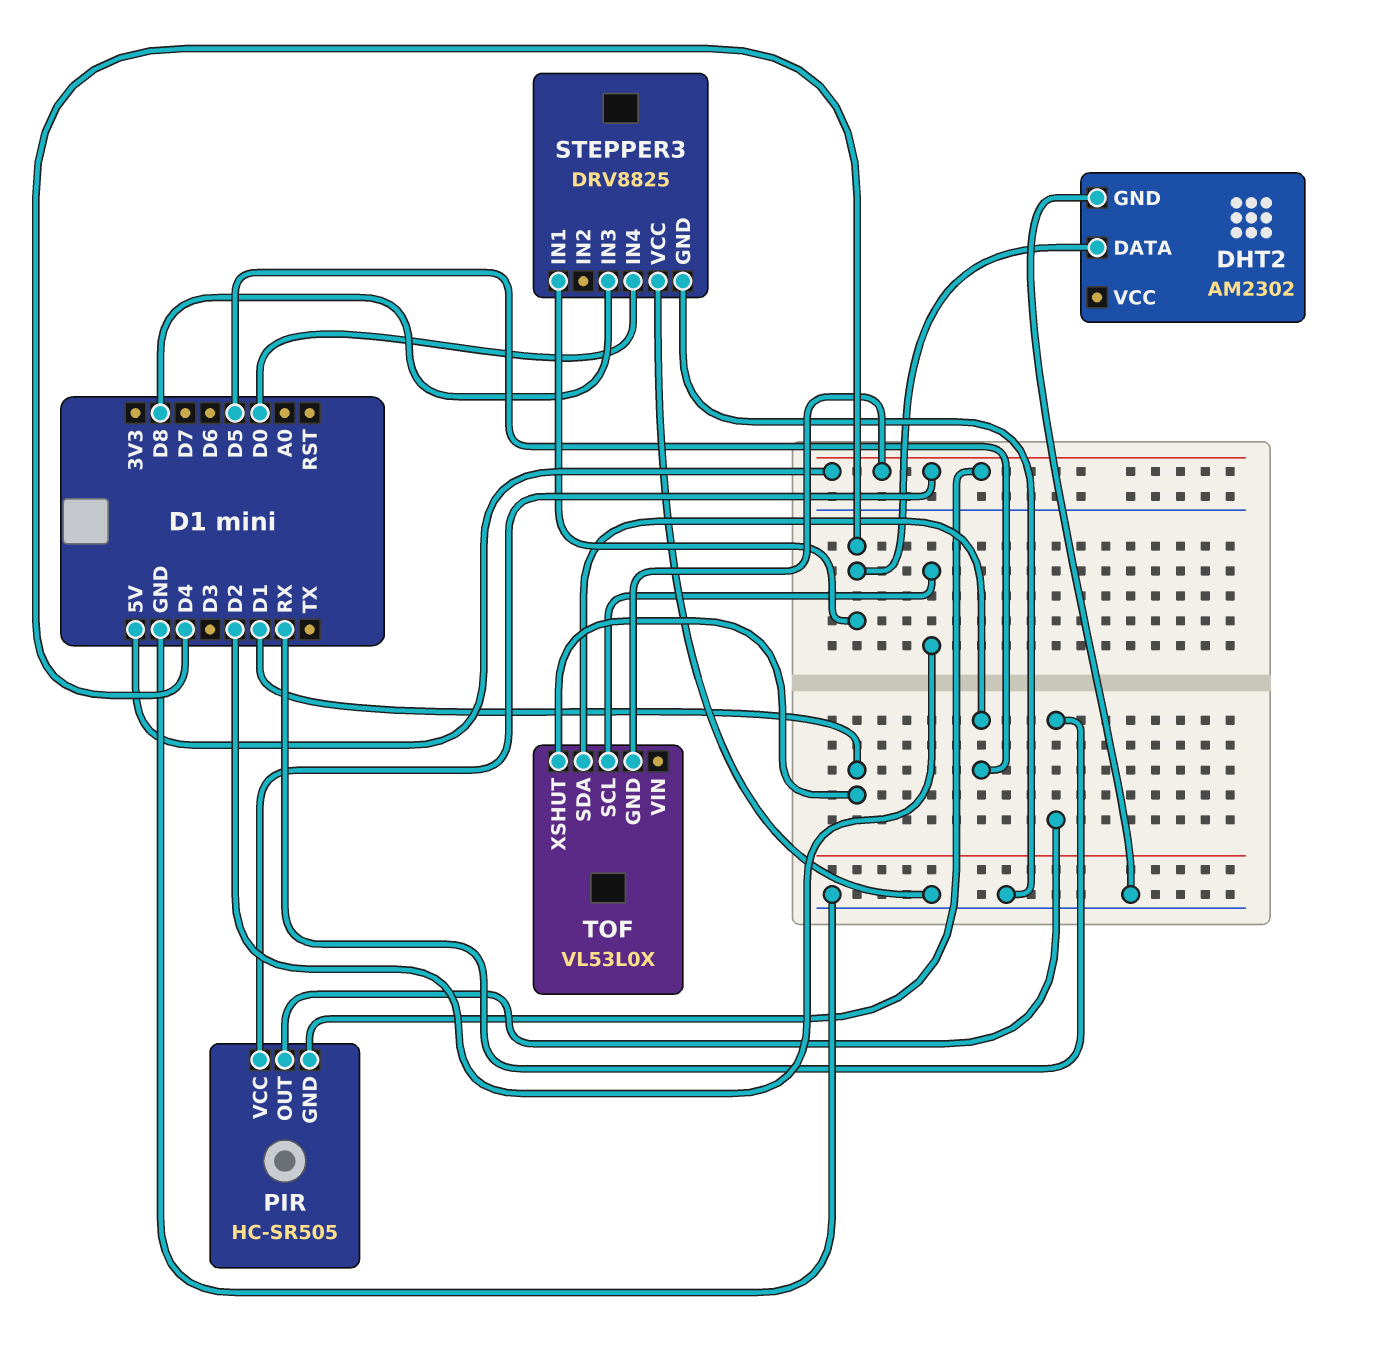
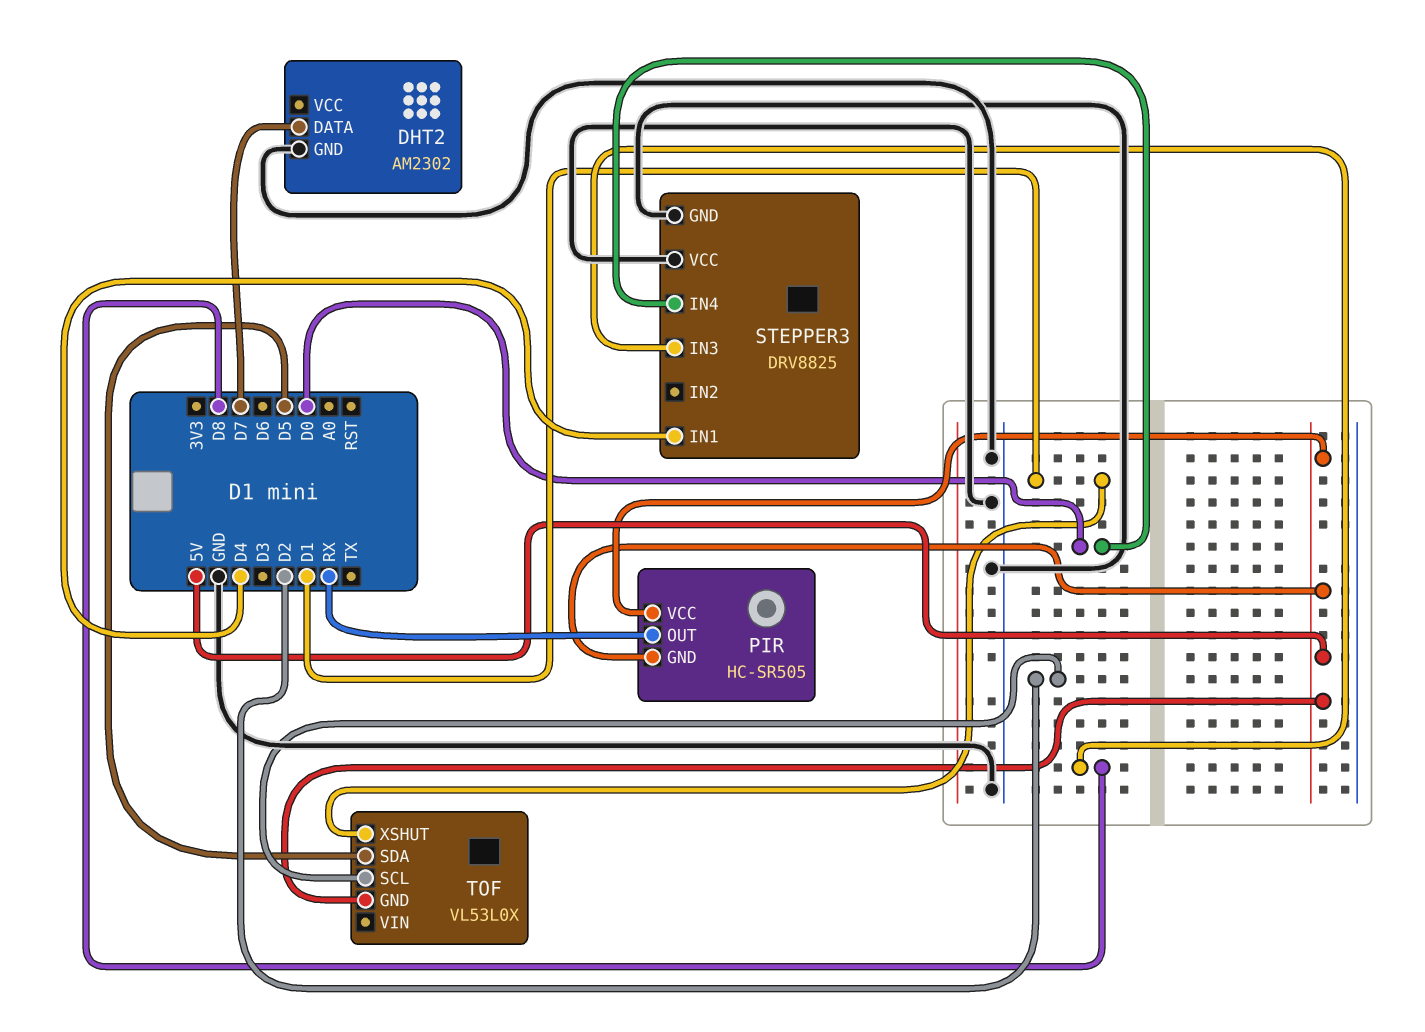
DHT2 pin DATA: D4 -> D7

